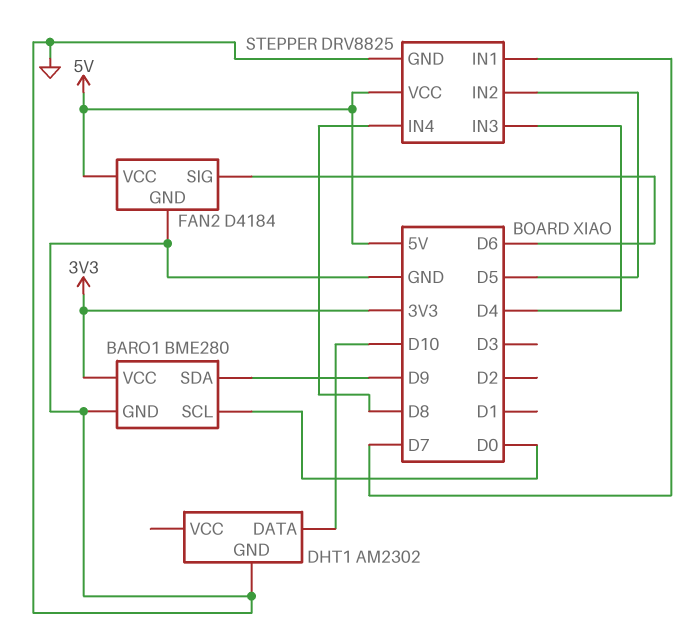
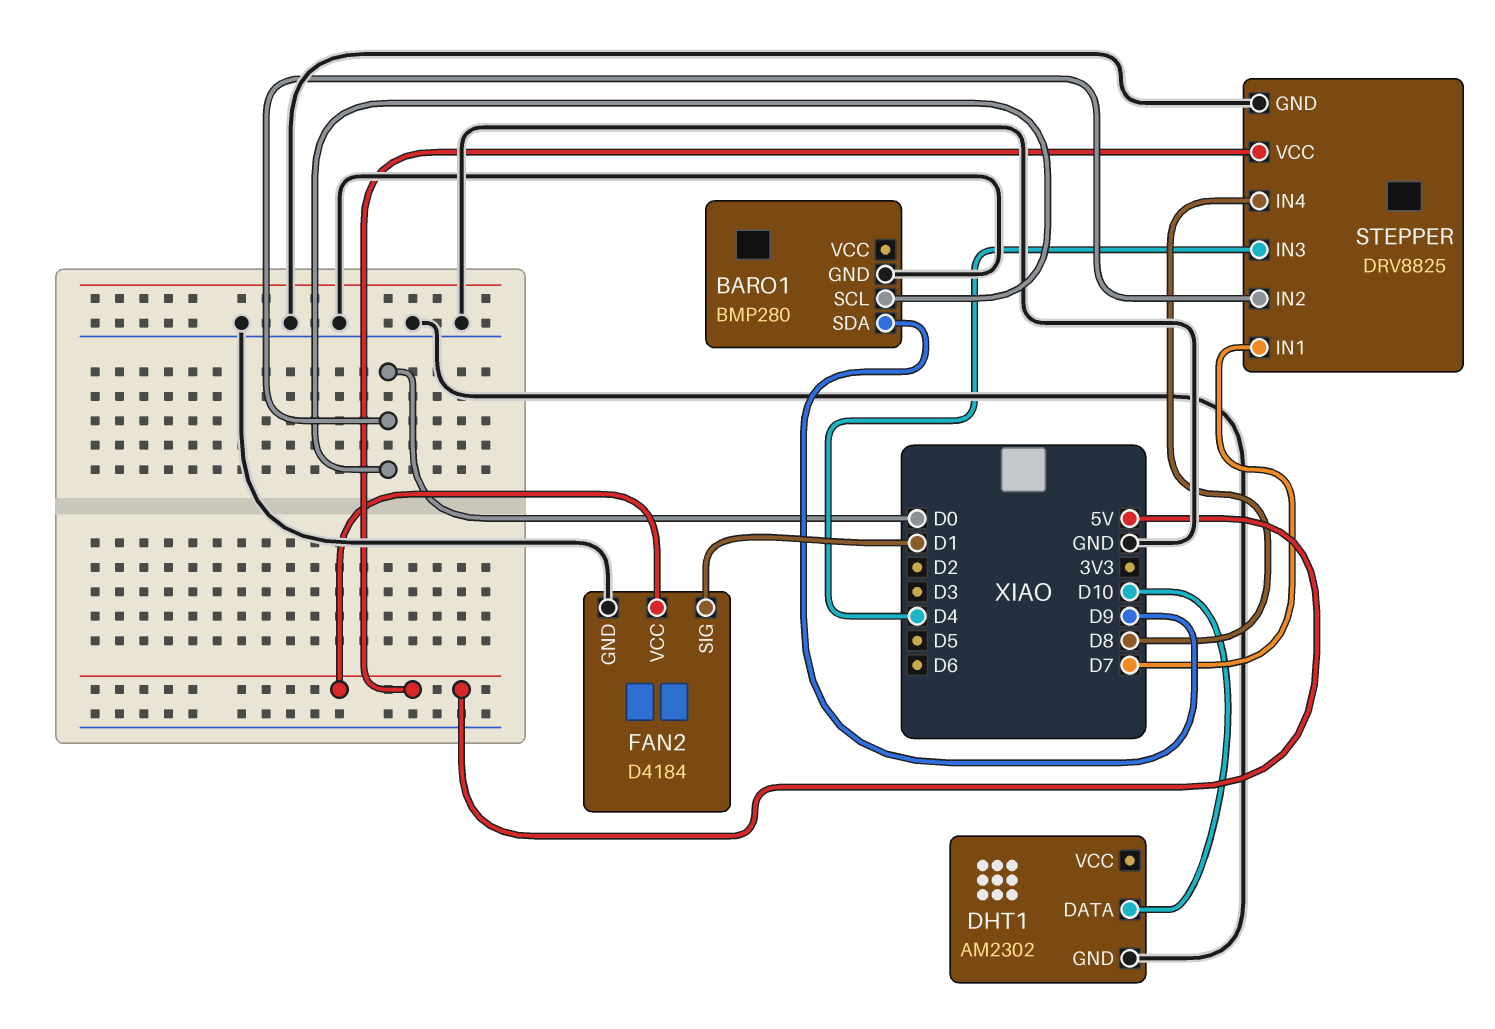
BARO1: BME280 -> BMP280
BARO1 pin VCC: 3V3 -> none
FAN2 pin SIG: D6 -> D1
STEPPER pin IN2: D5 -> D0

